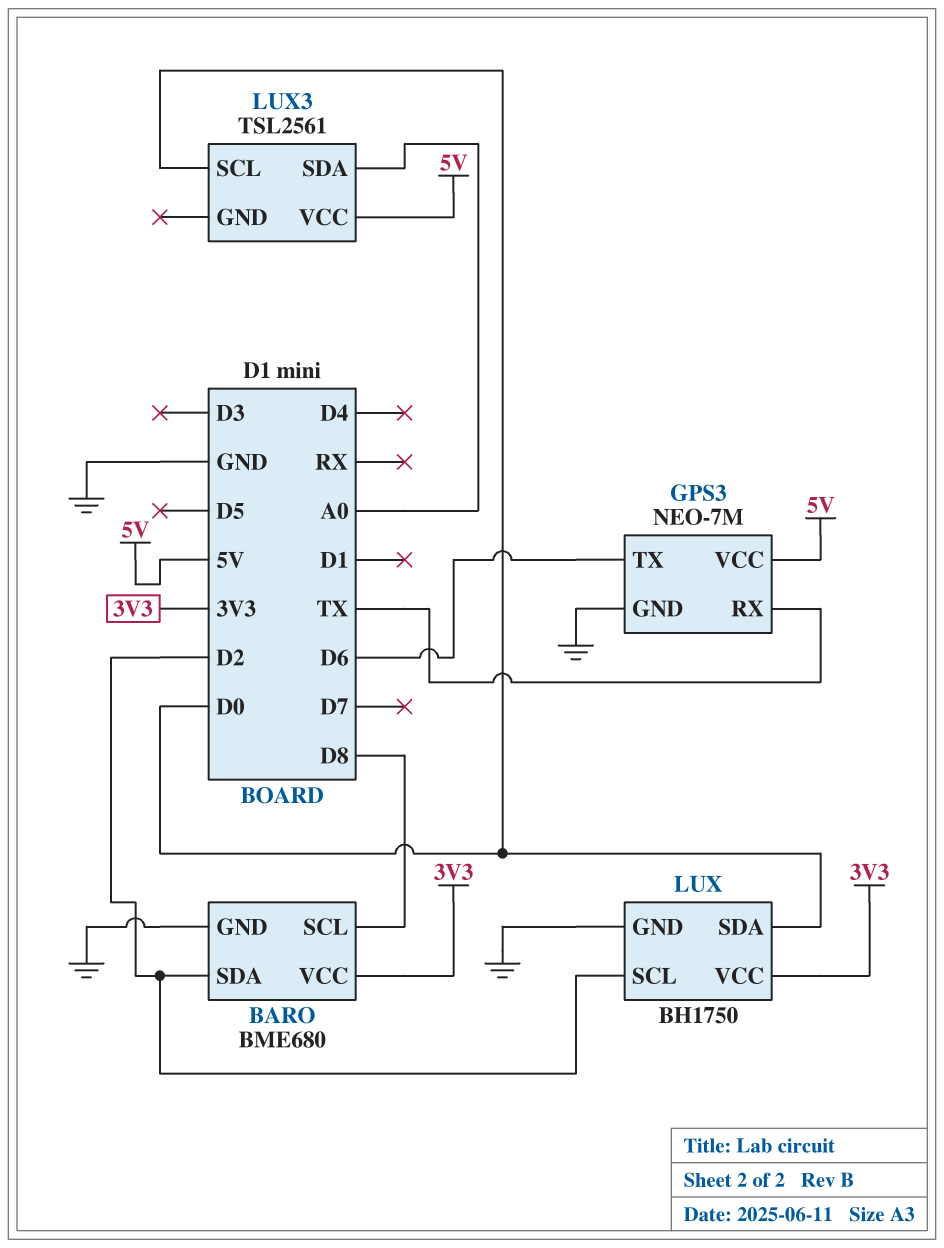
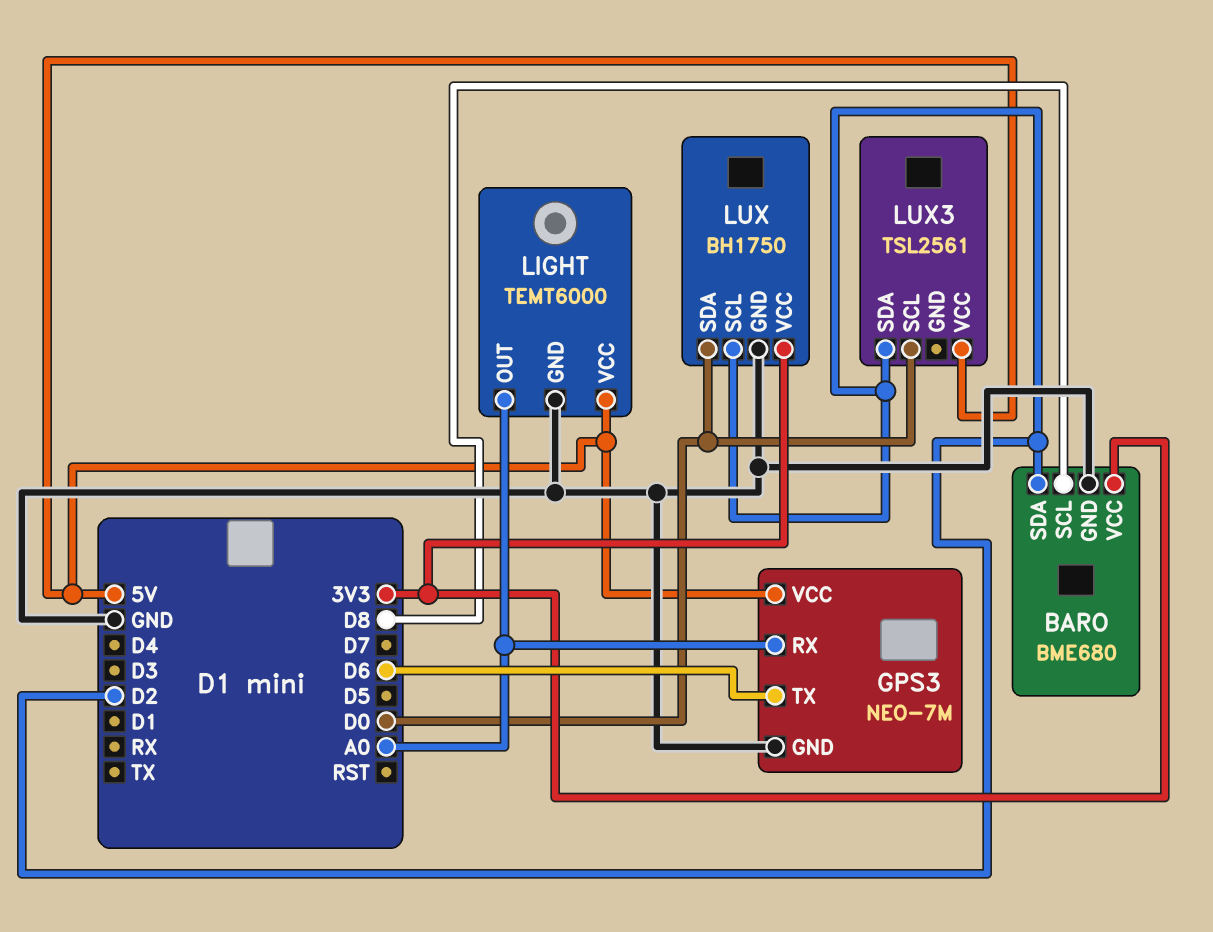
GPS3 pin RX: TX -> A0
LIGHT: none -> TEMT6000
LIGHT pin GND: none -> GND
LIGHT pin OUT: none -> A0
LIGHT pin VCC: none -> 5V
LUX3 pin SDA: A0 -> D2

